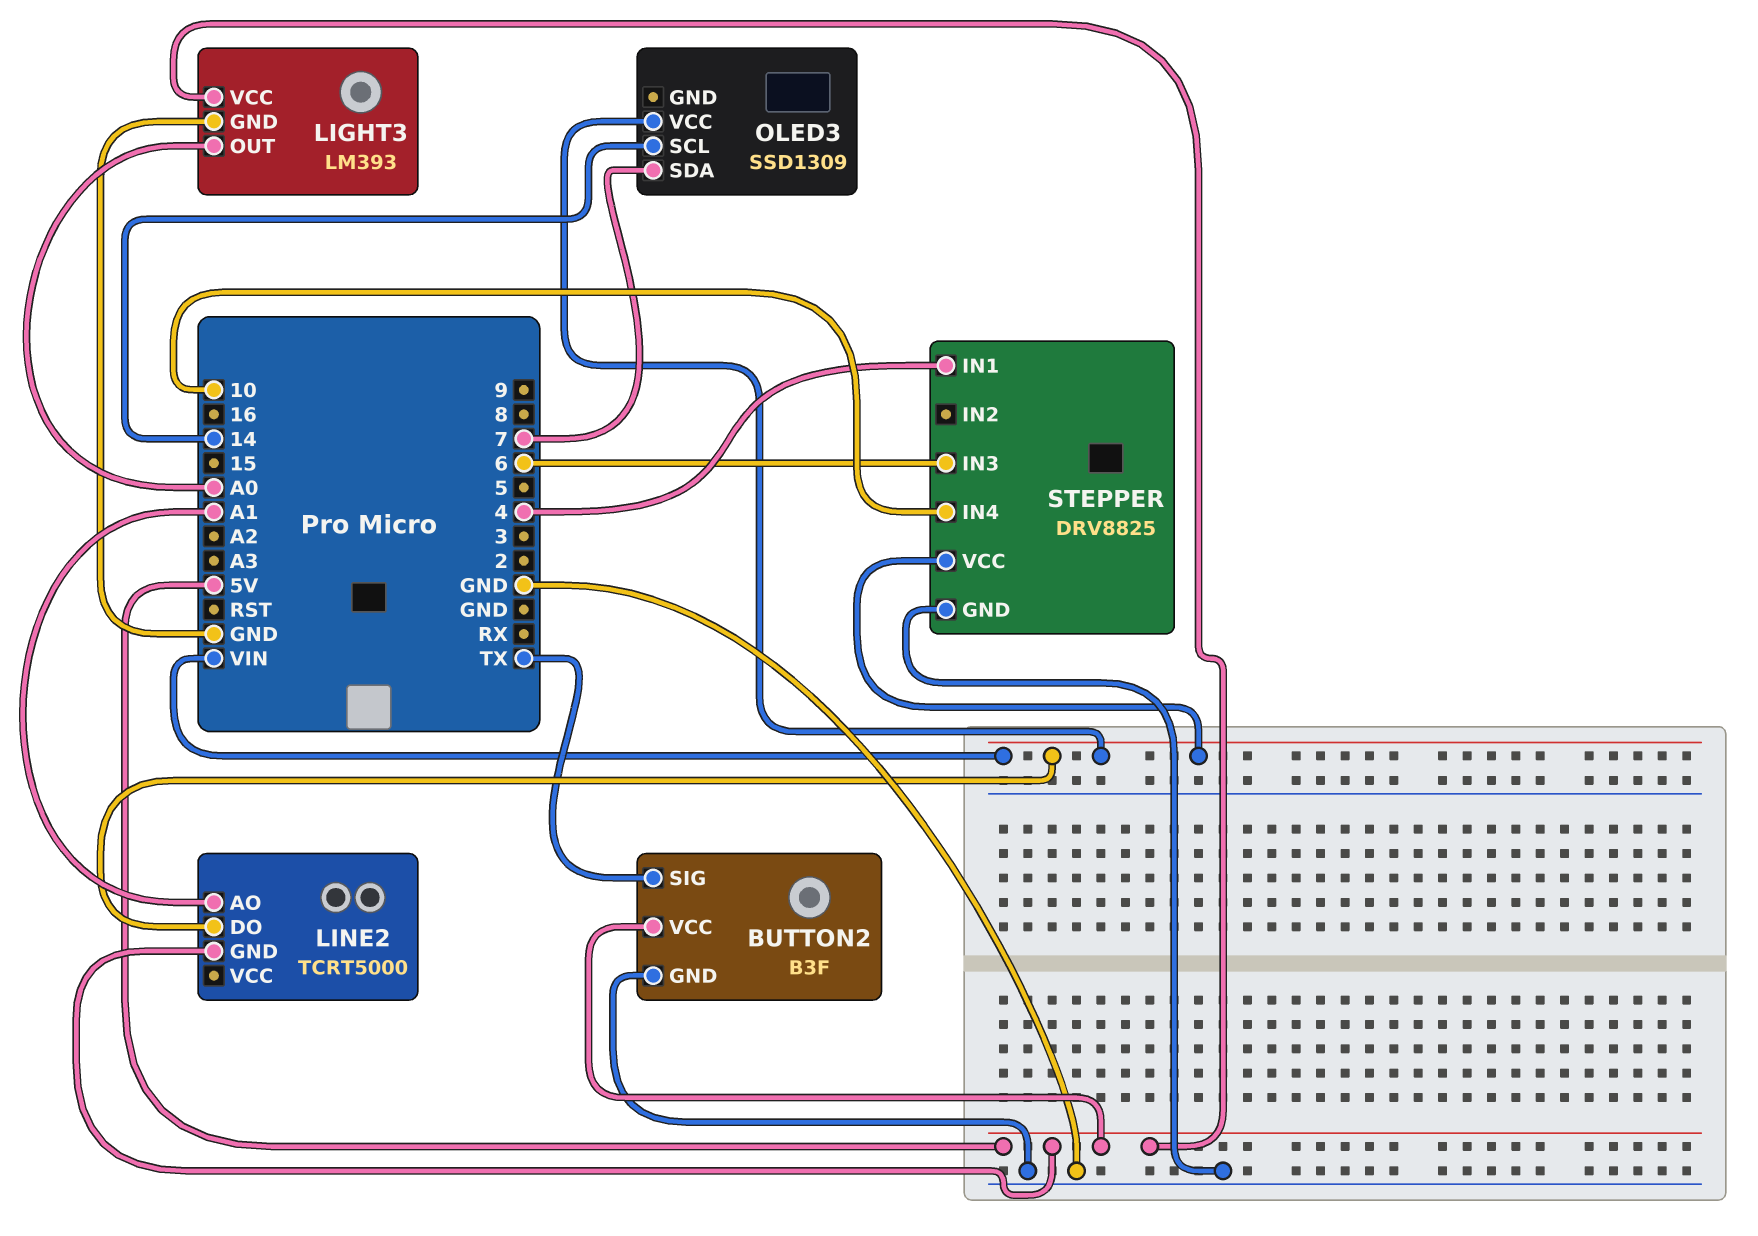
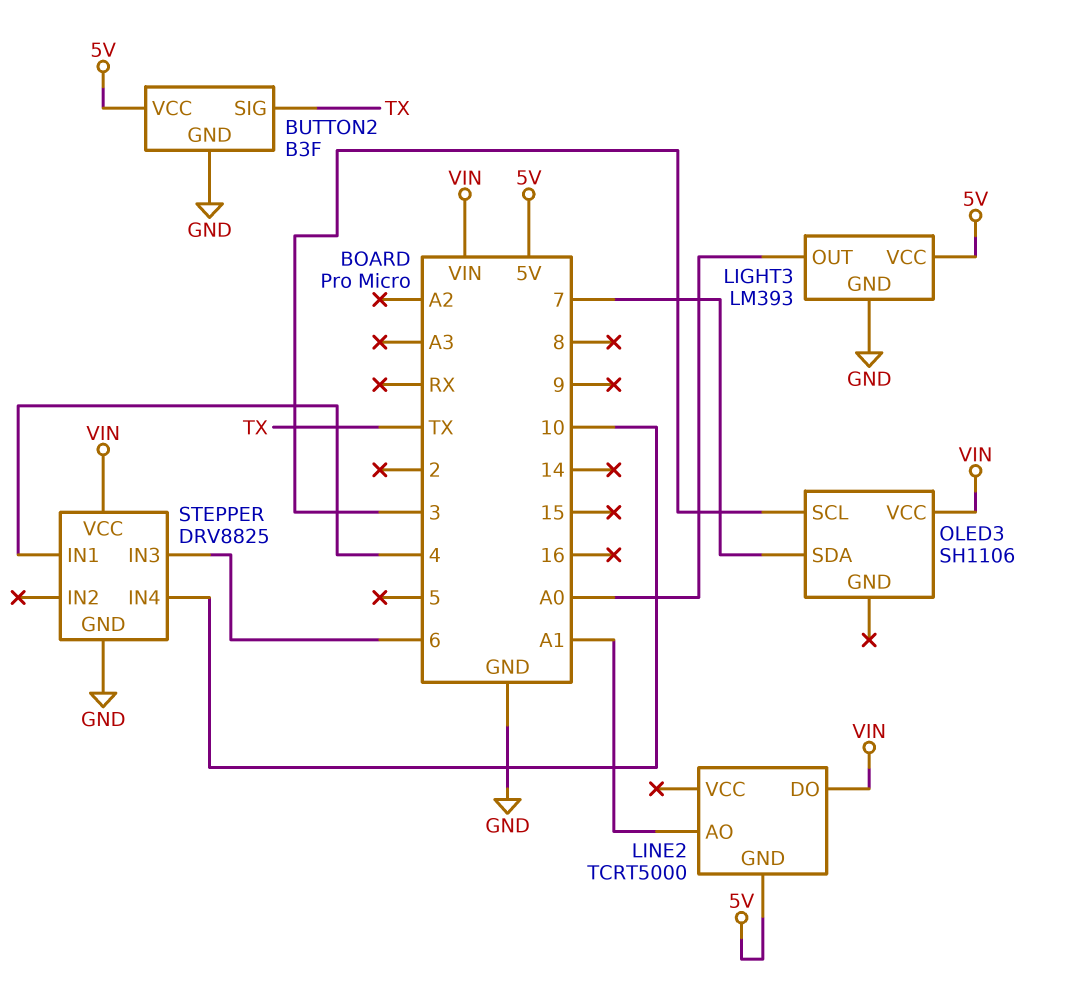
OLED3: SSD1309 -> SH1106
OLED3 pin SCL: 14 -> 3

